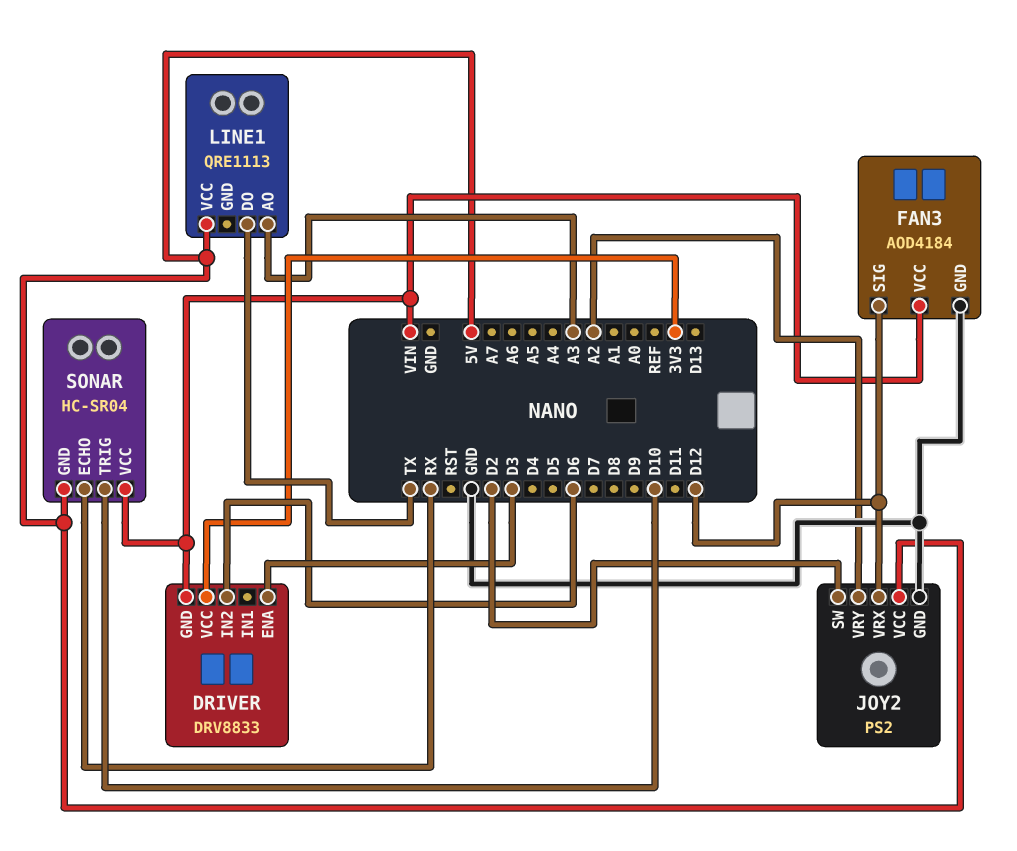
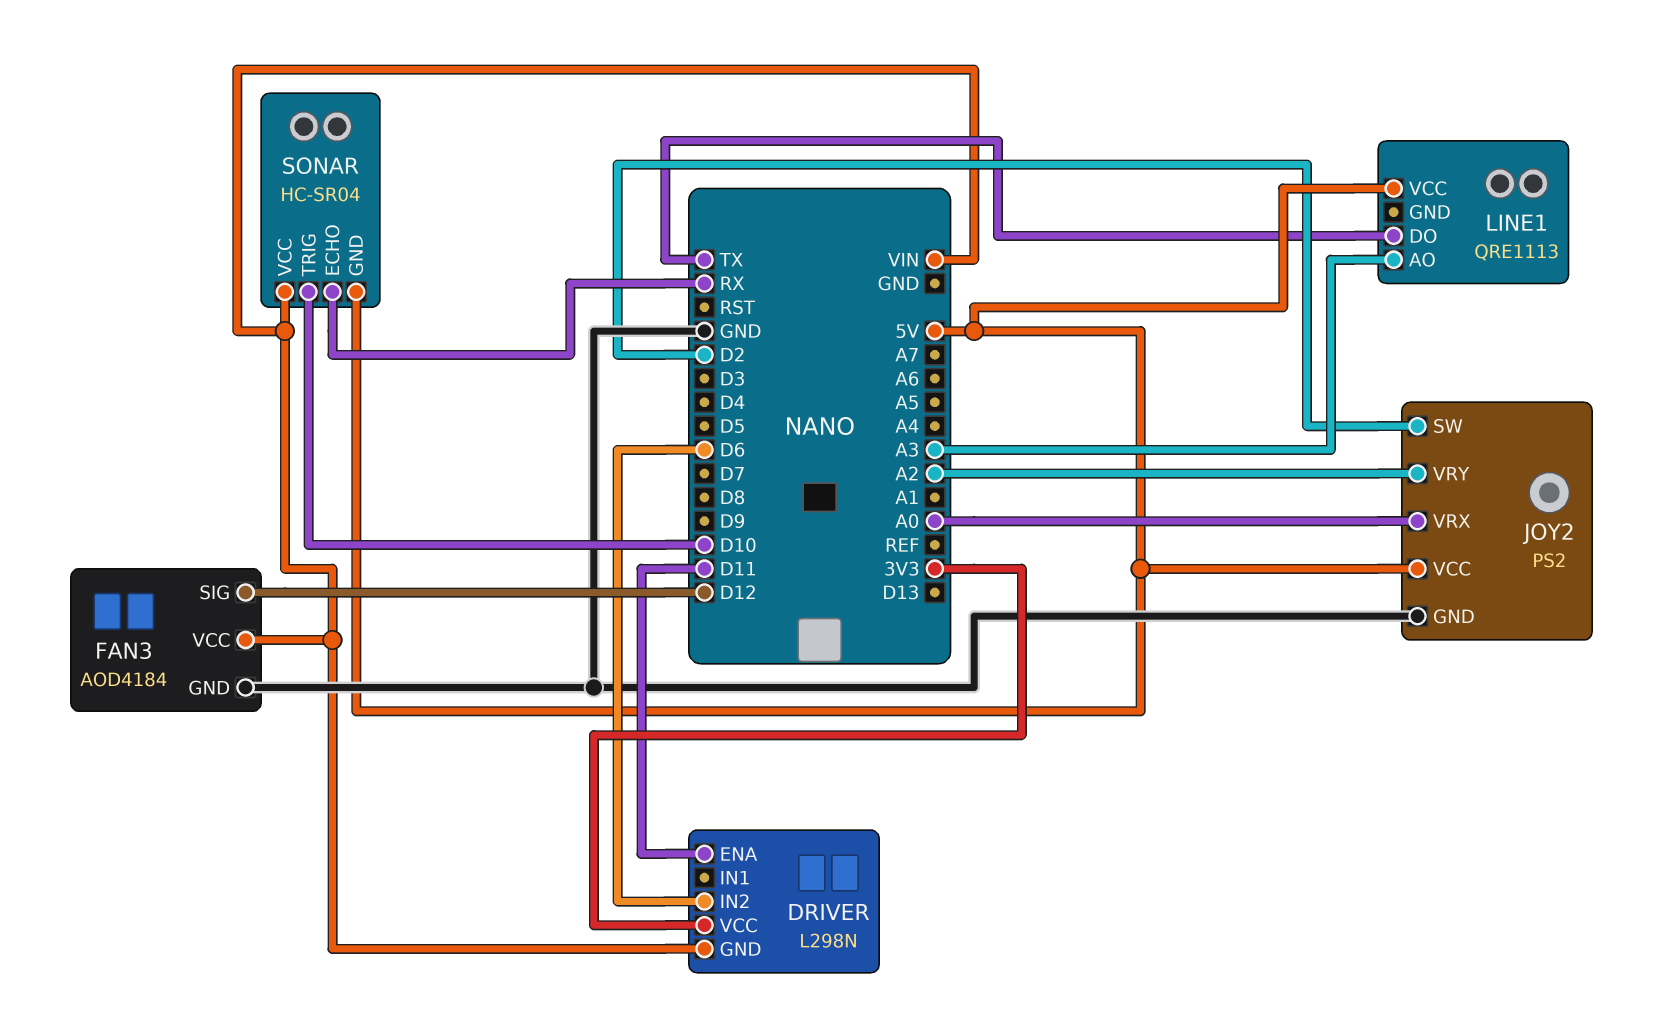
DRIVER: DRV8833 -> L298N
DRIVER pin ENA: D3 -> D11
JOY2 pin VRX: D12 -> A0

